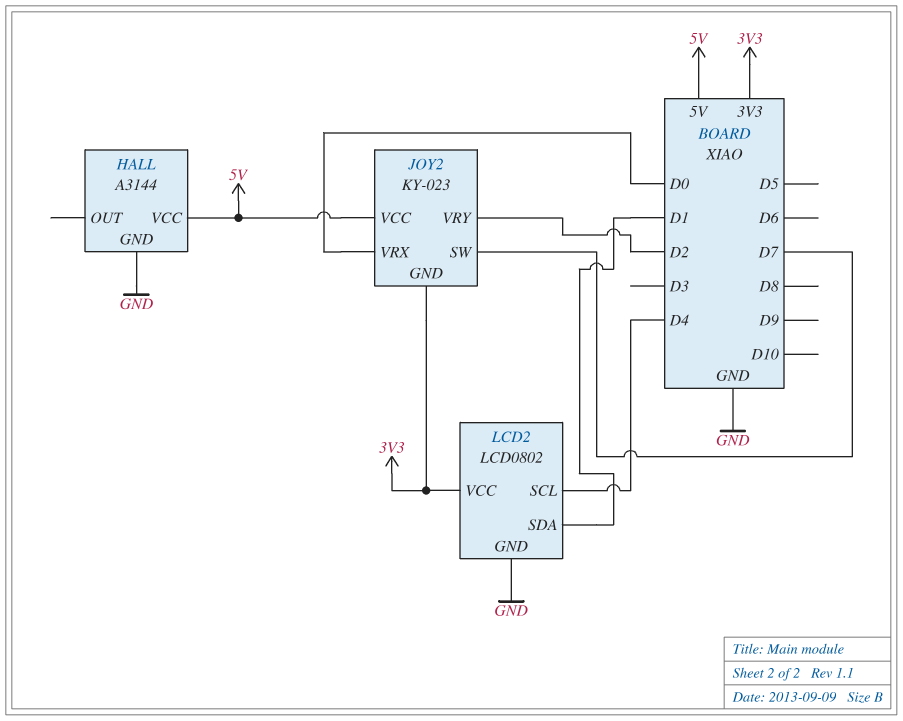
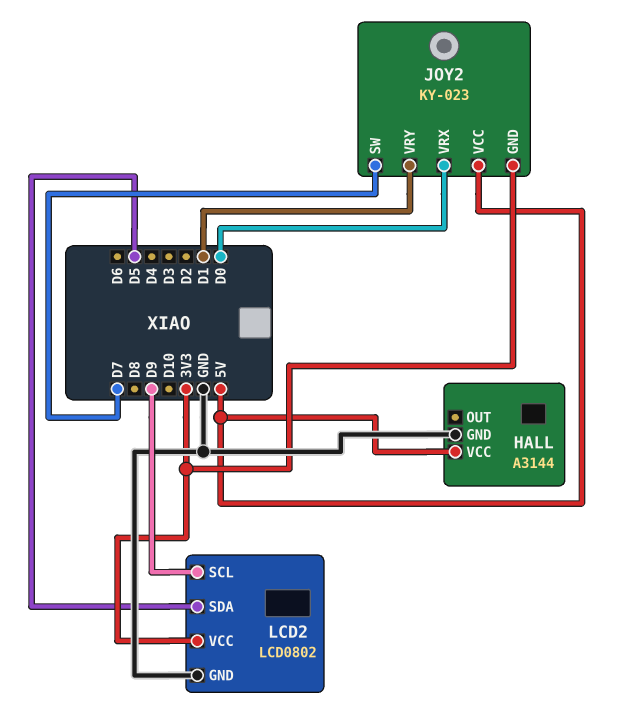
JOY2 pin VRY: D2 -> D1
LCD2 pin SCL: D4 -> D9
LCD2 pin SDA: D1 -> D5

